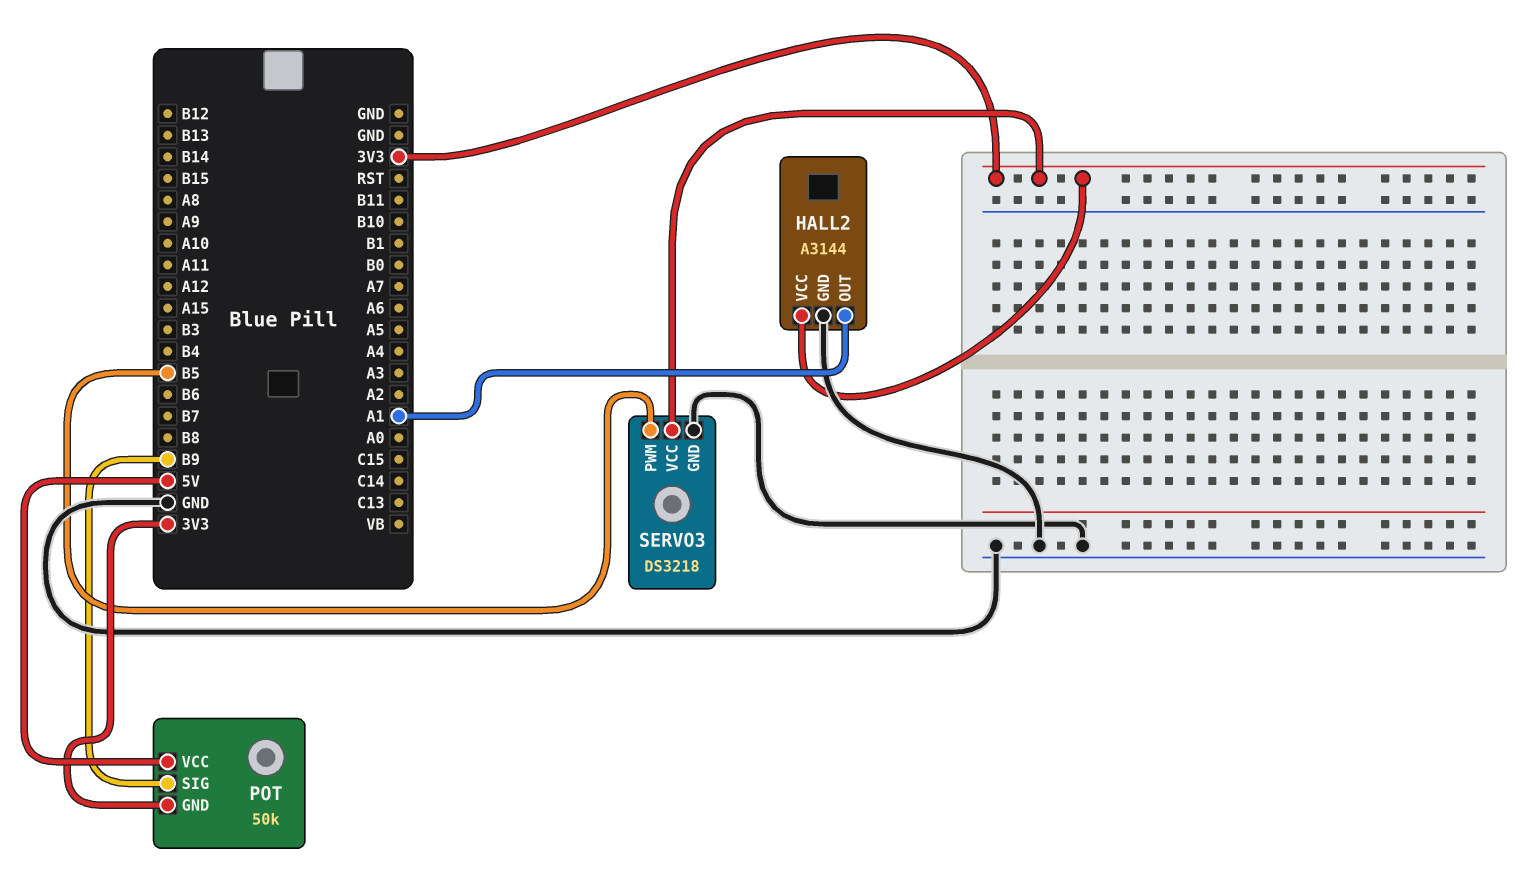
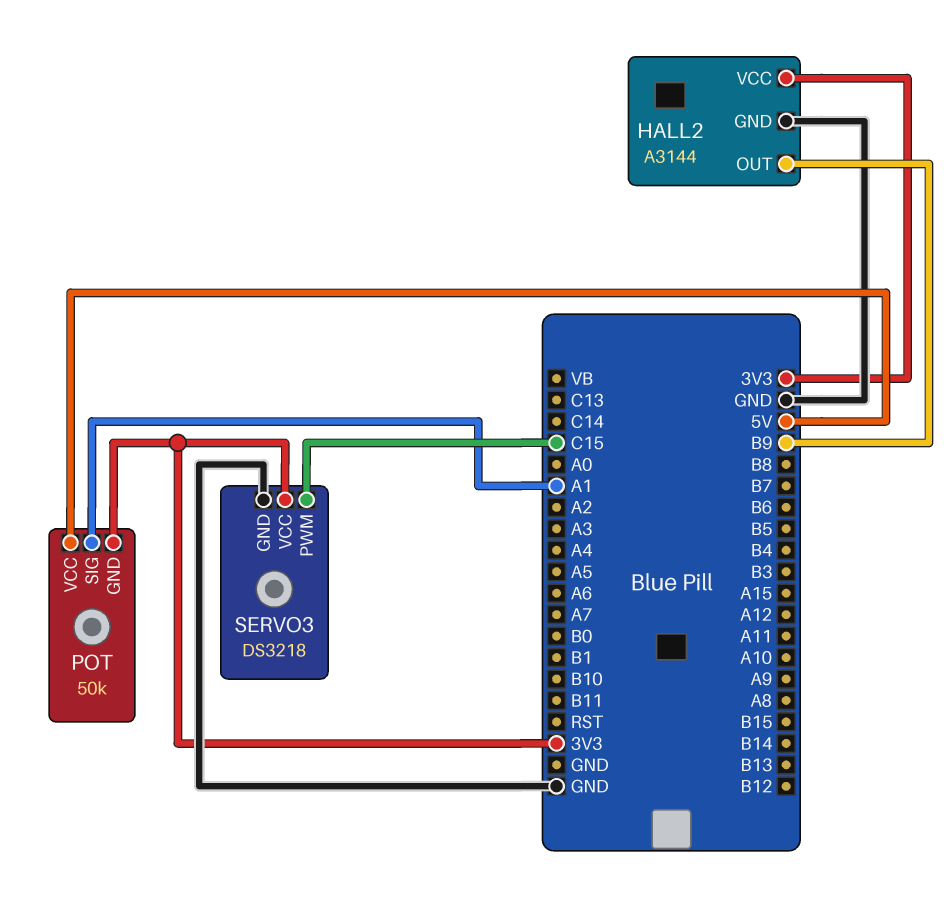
HALL2 pin OUT: A1 -> B9
POT pin SIG: B9 -> A1
SERVO3 pin PWM: B5 -> C15

